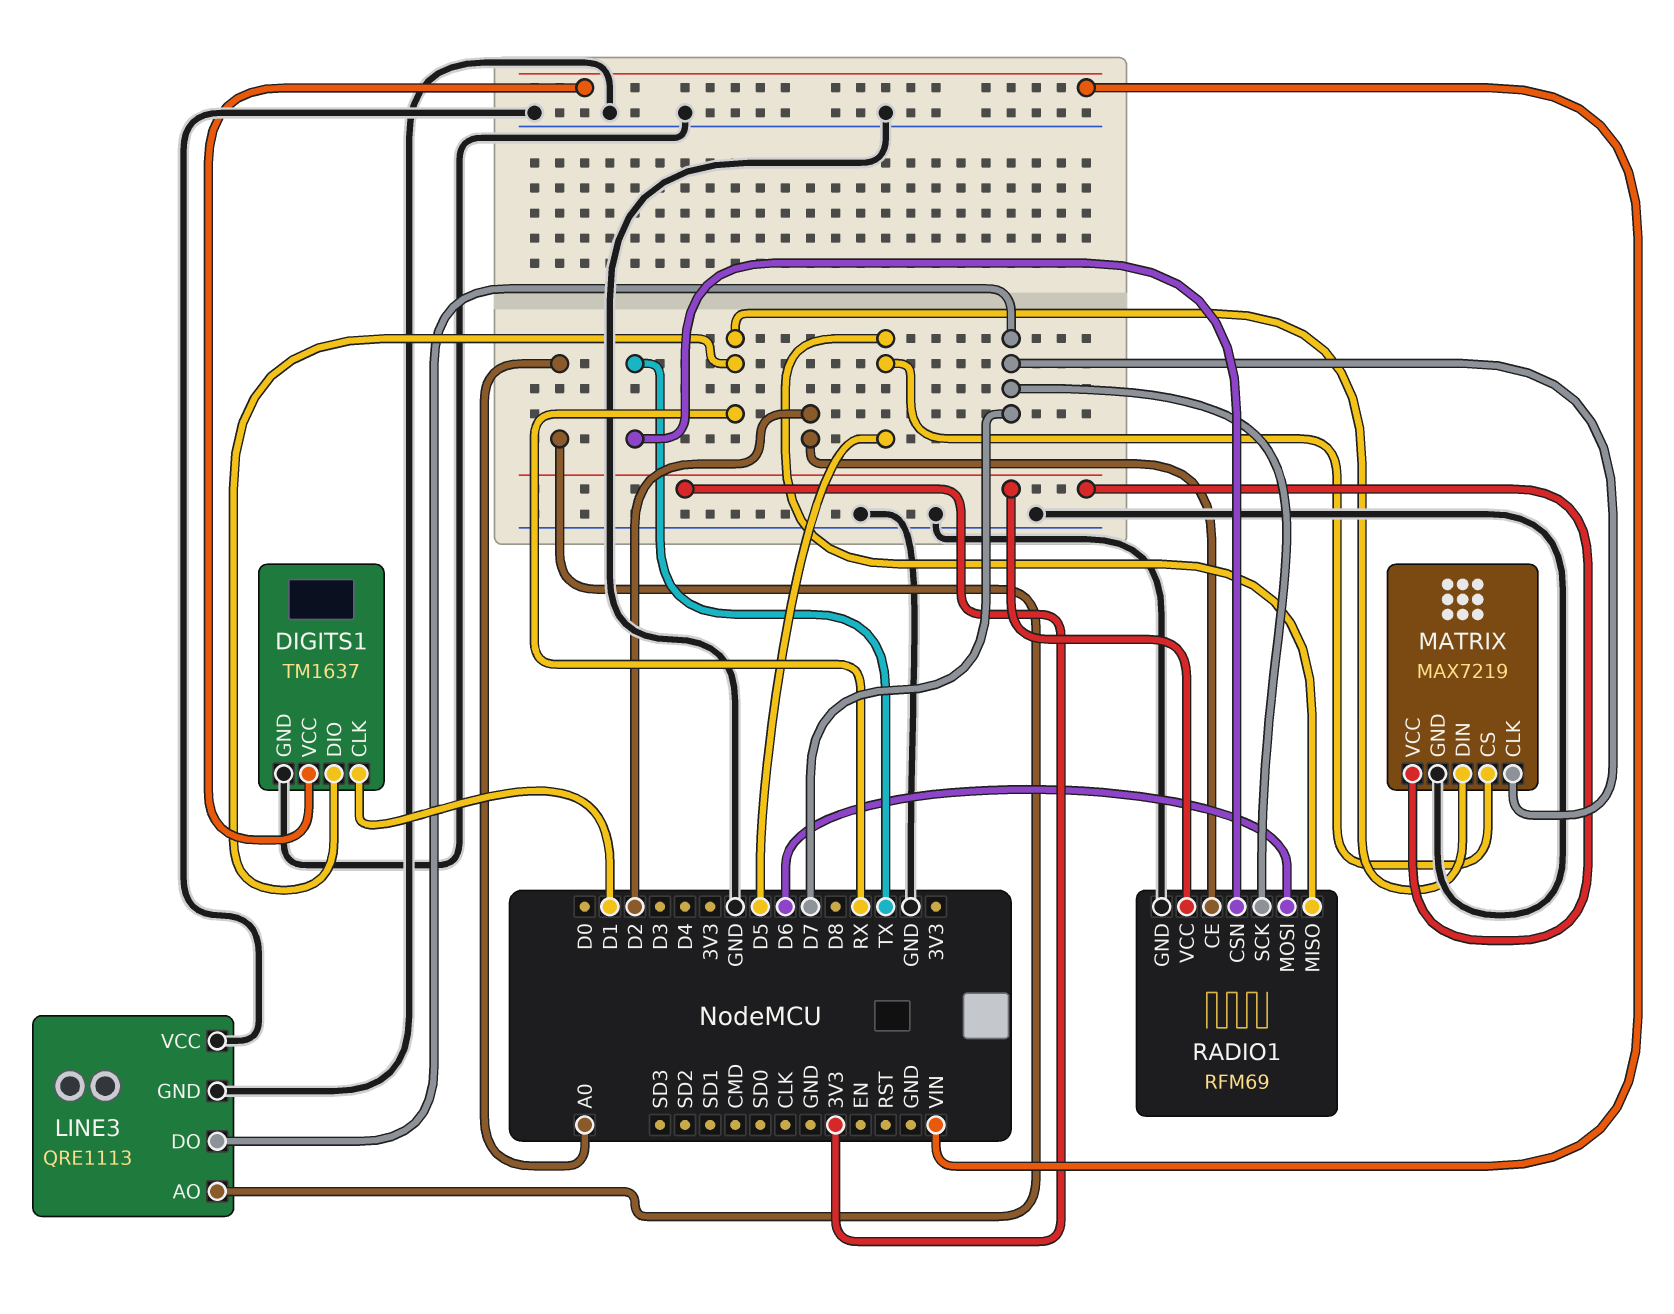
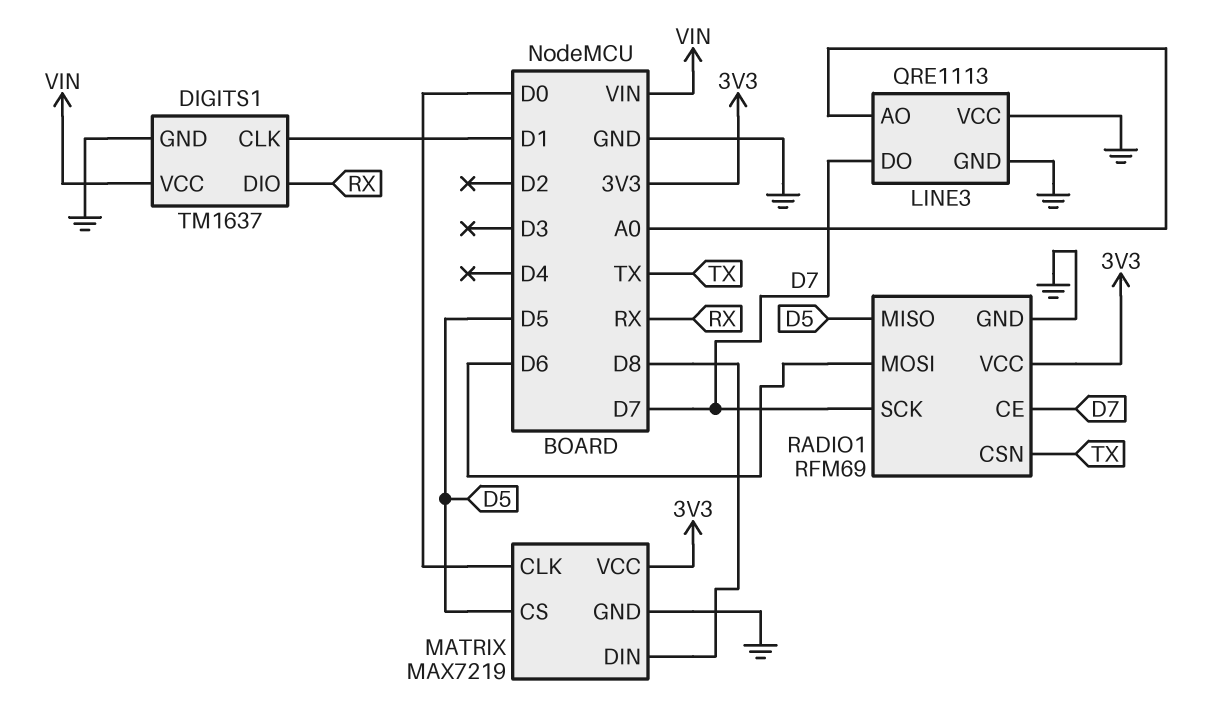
MATRIX pin CLK: D7 -> D0
MATRIX pin DIN: RX -> D8
RADIO1 pin CE: D2 -> D7

